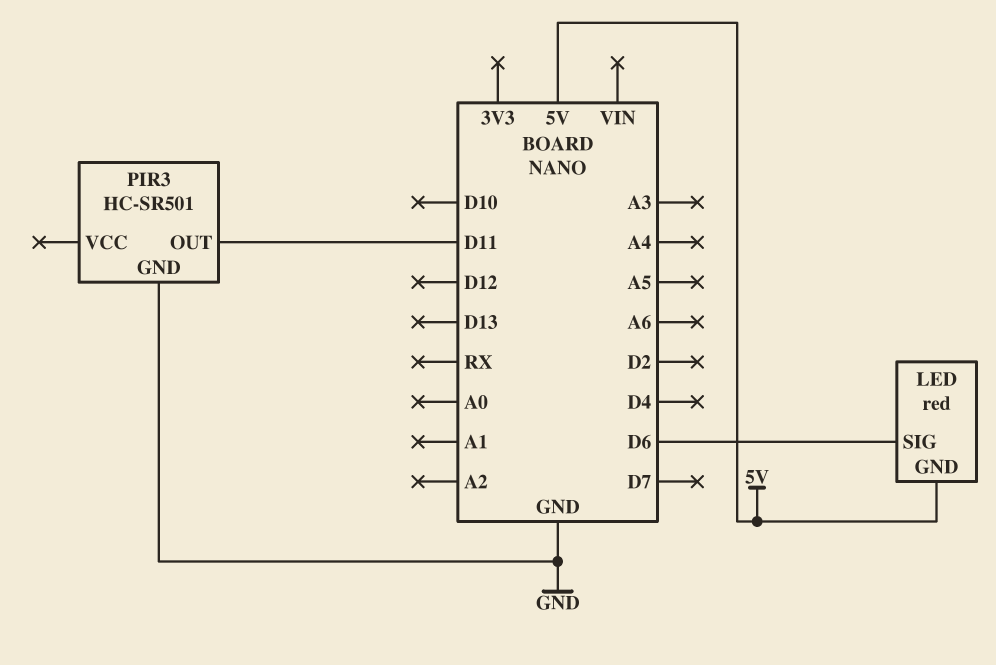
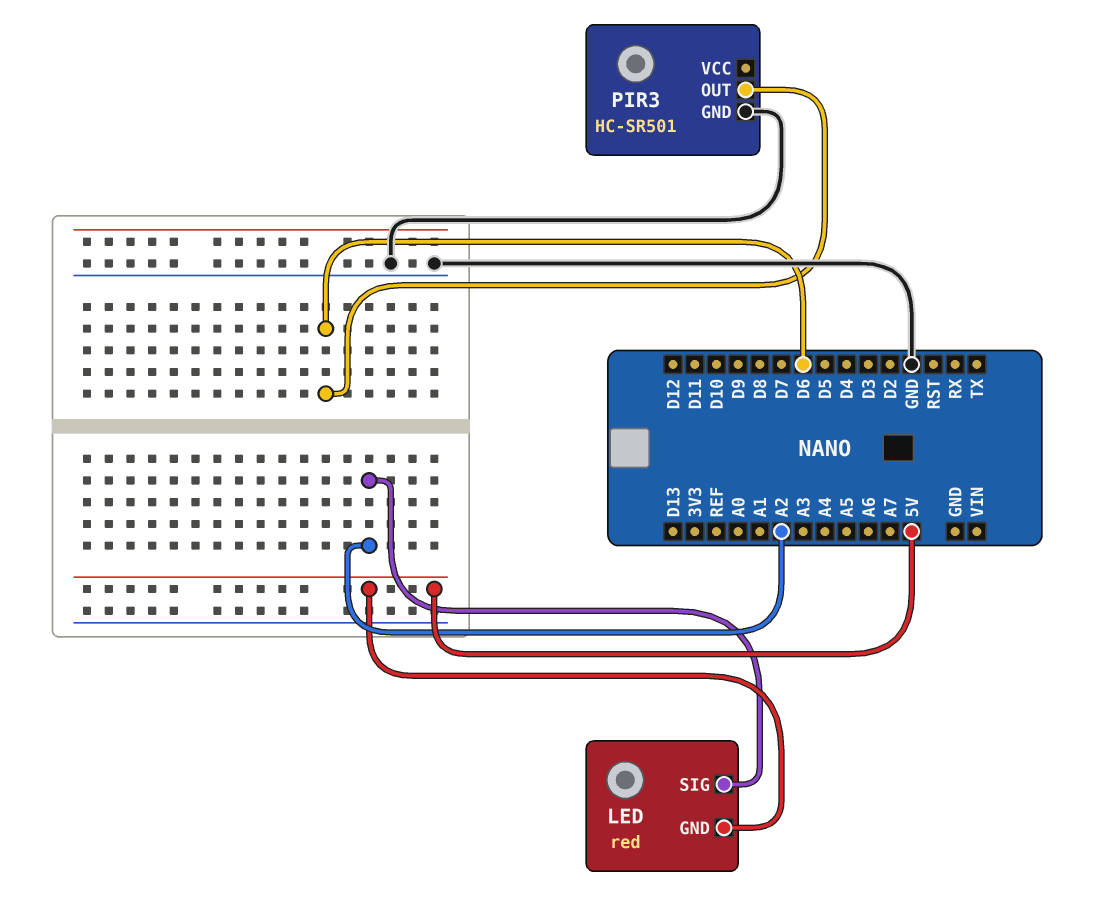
LED pin SIG: D6 -> A2
PIR3 pin OUT: D11 -> D6

